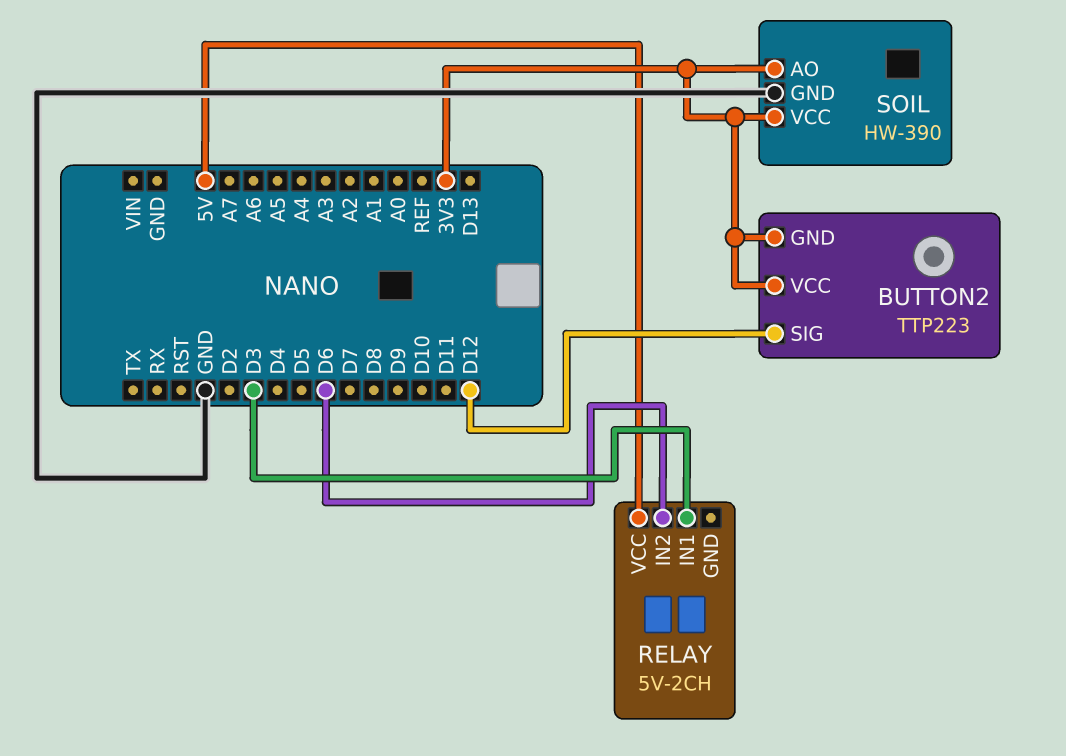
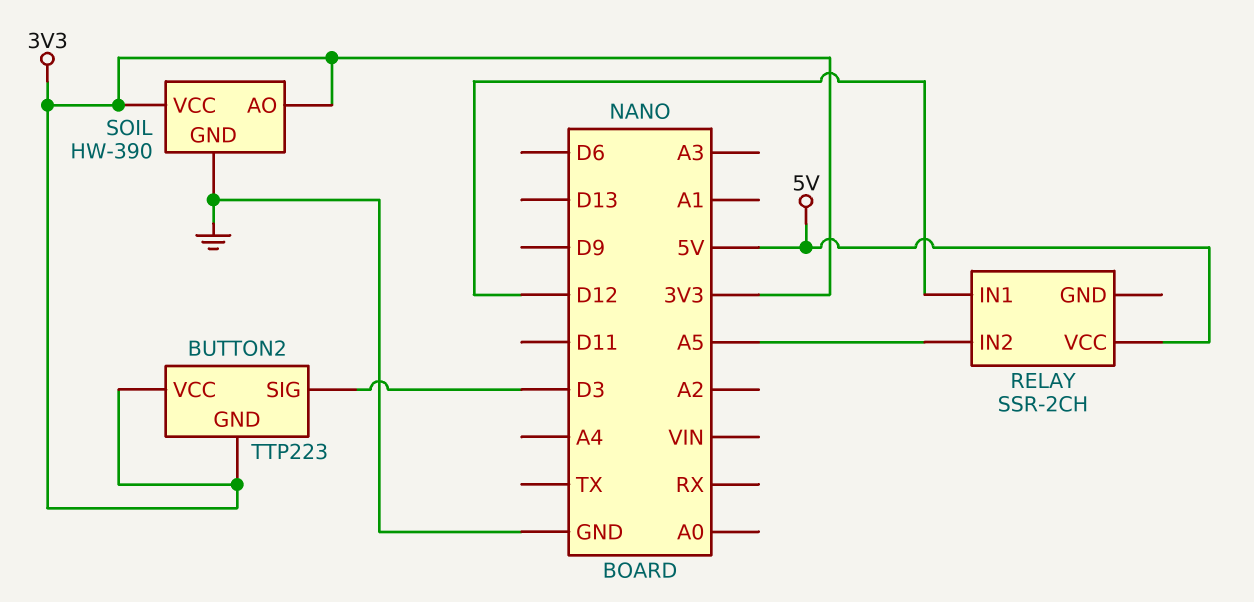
BUTTON2 pin SIG: D12 -> D3
RELAY: 5V-2CH -> SSR-2CH
RELAY pin IN1: D3 -> D12
RELAY pin IN2: D6 -> A5

